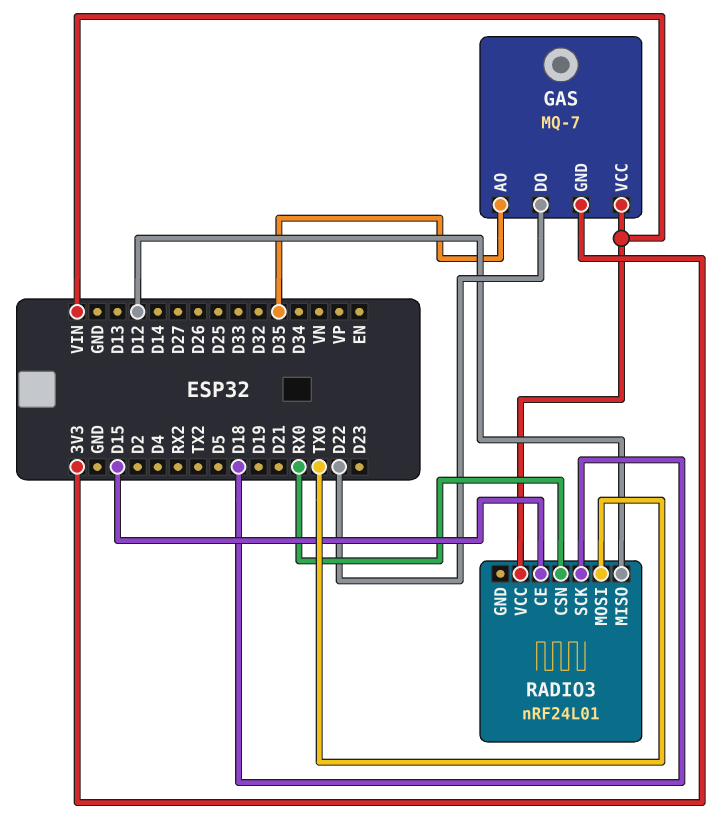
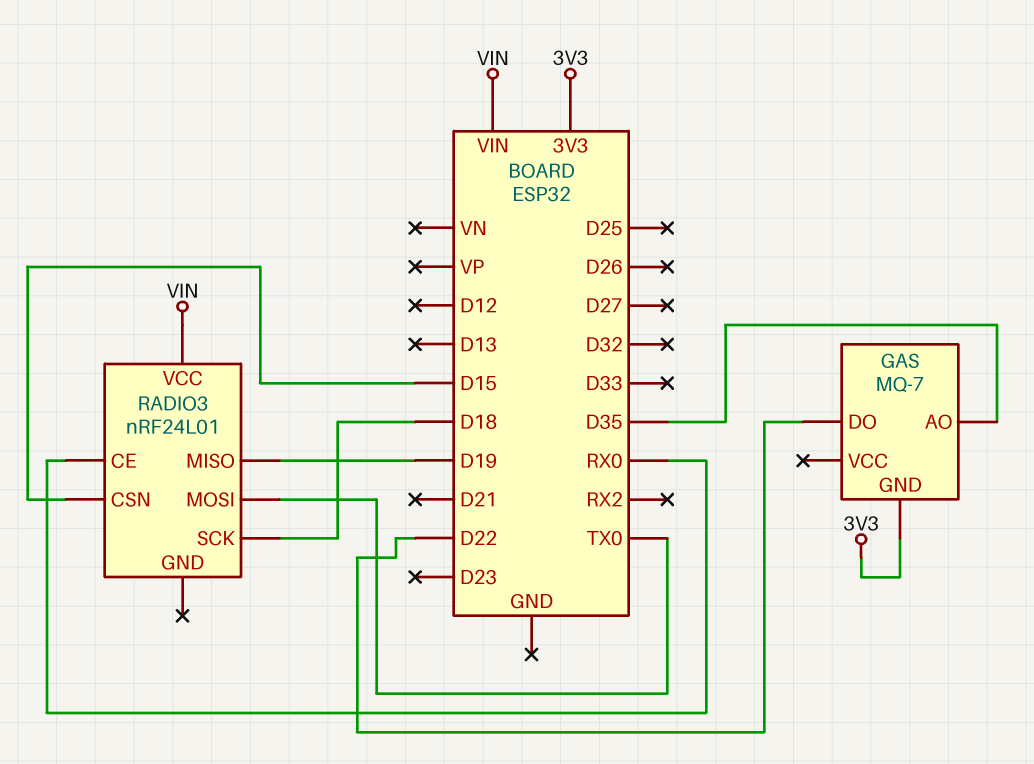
GAS pin VCC: VIN -> none
RADIO3 pin CE: D15 -> RX0
RADIO3 pin CSN: RX0 -> D15
RADIO3 pin MISO: D12 -> D19

